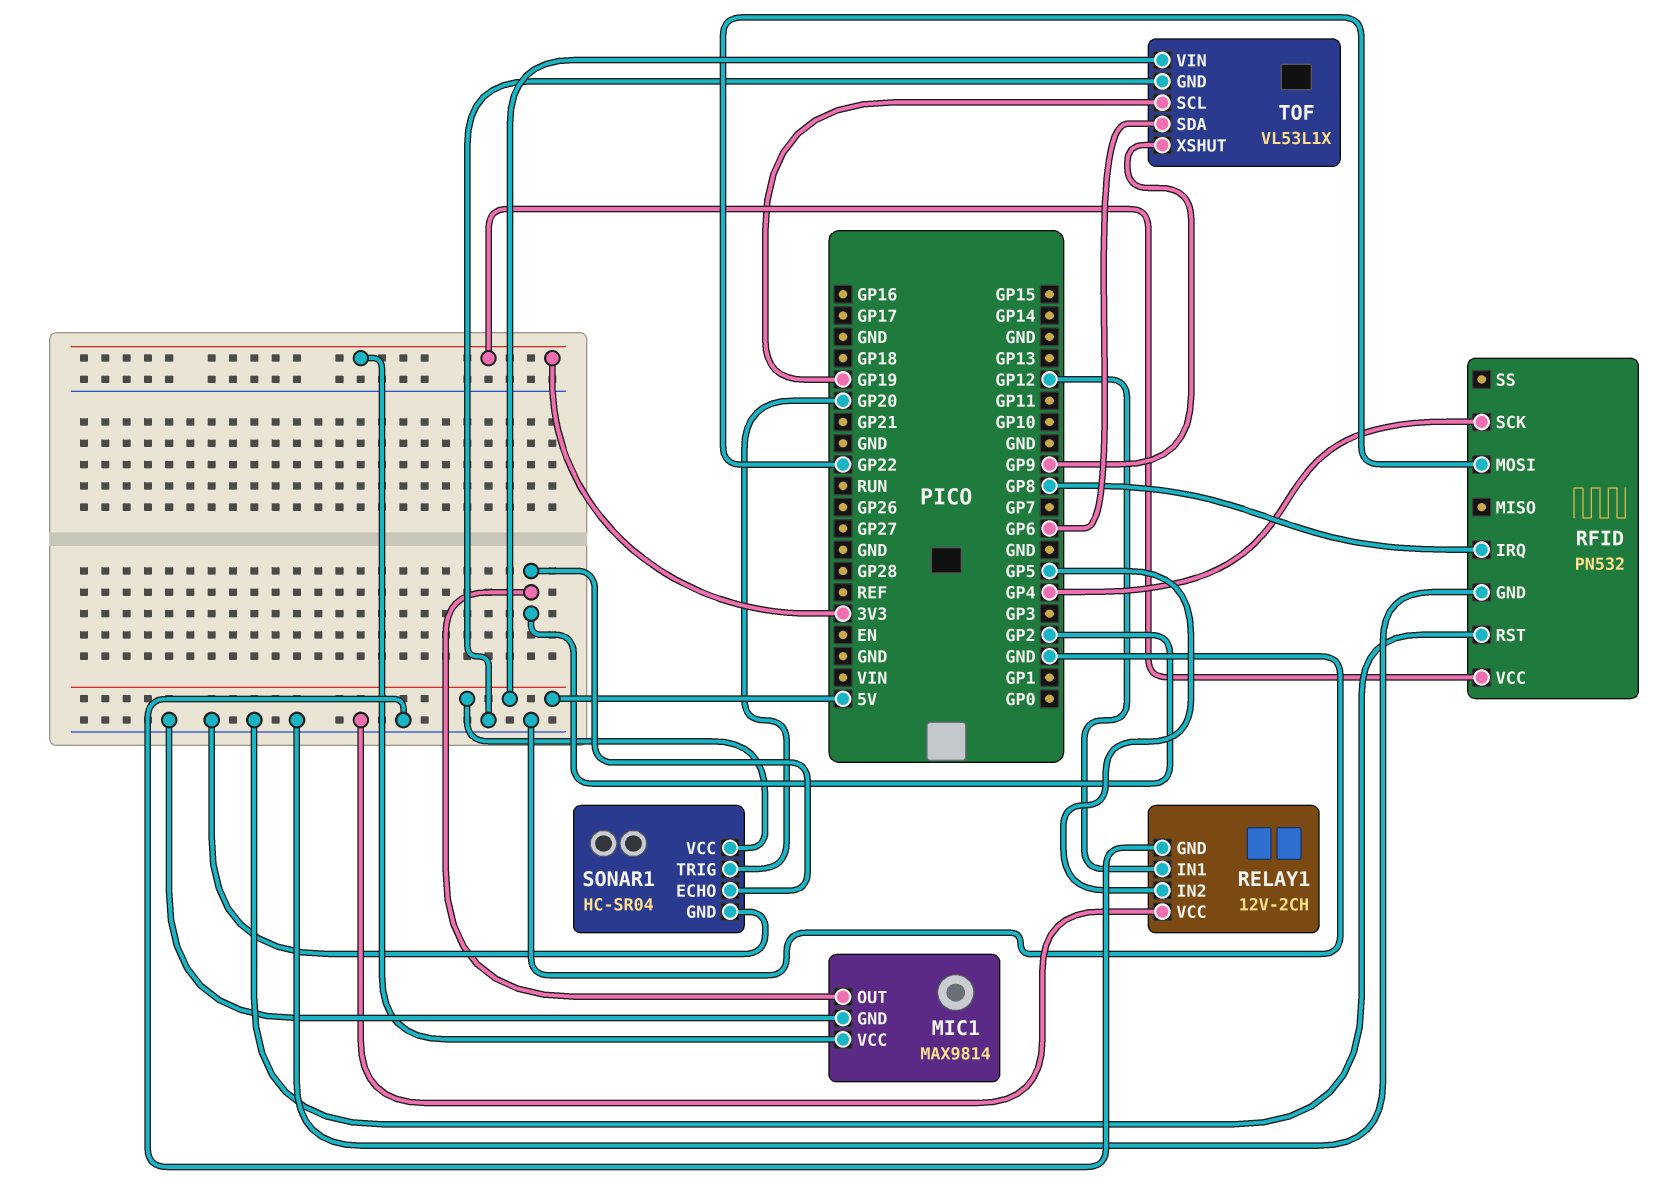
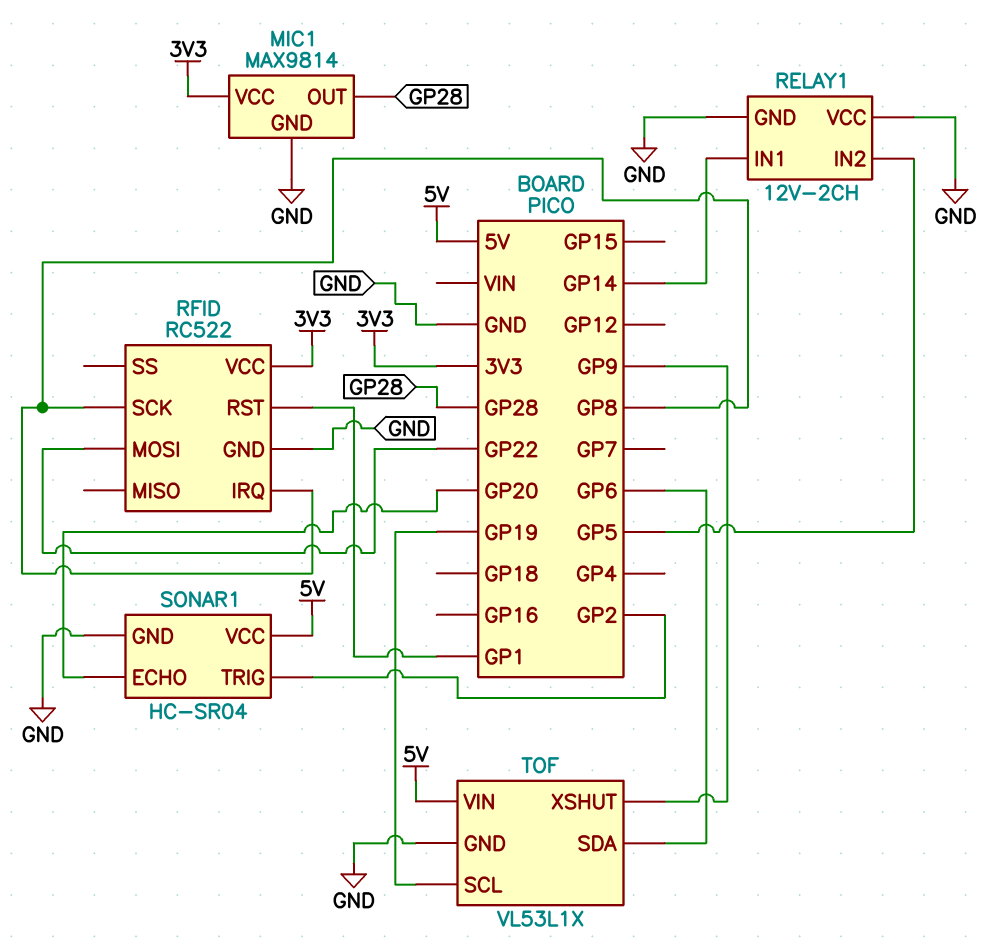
MIC1 pin OUT: GP2 -> GP28
RELAY1 pin IN1: GP12 -> GP14
RFID: PN532 -> RC522
RFID pin RST: GND -> GP1
RFID pin SCK: GP4 -> GP8
SONAR1 pin ECHO: GP2 -> GP20
SONAR1 pin TRIG: GP20 -> GP2

